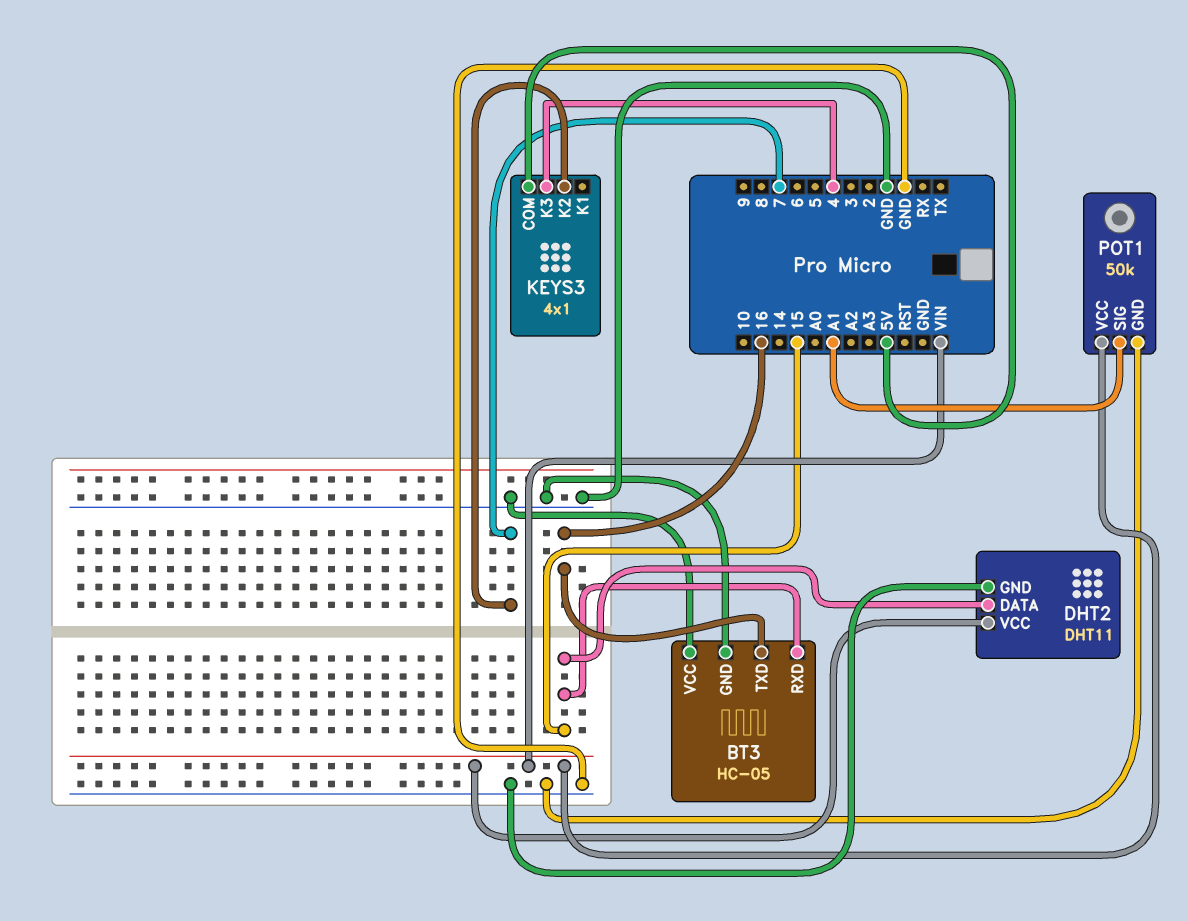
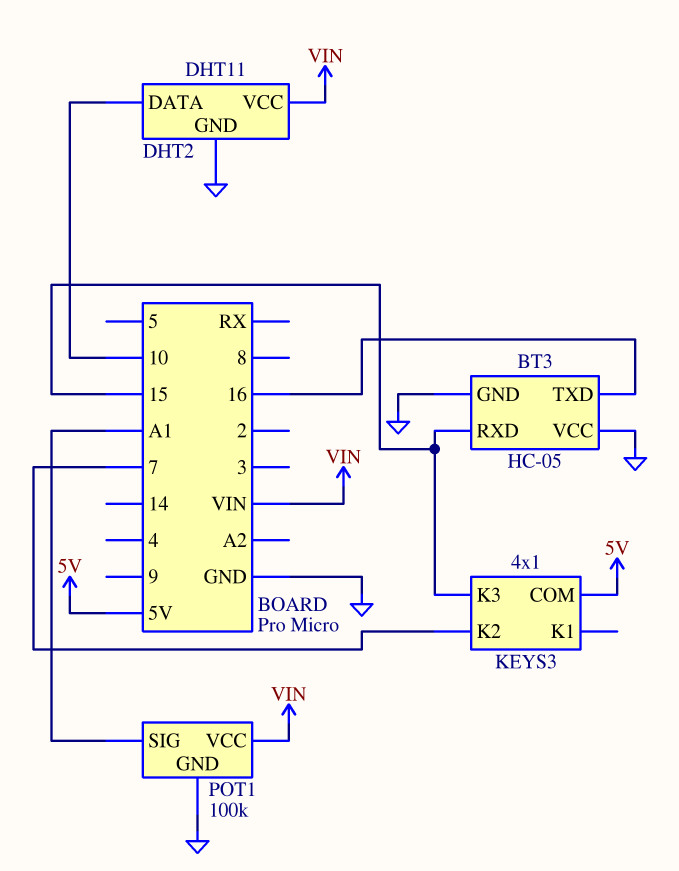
DHT2 pin DATA: 15 -> 10
KEYS3 pin K3: 4 -> 15
POT1: 50k -> 100k

